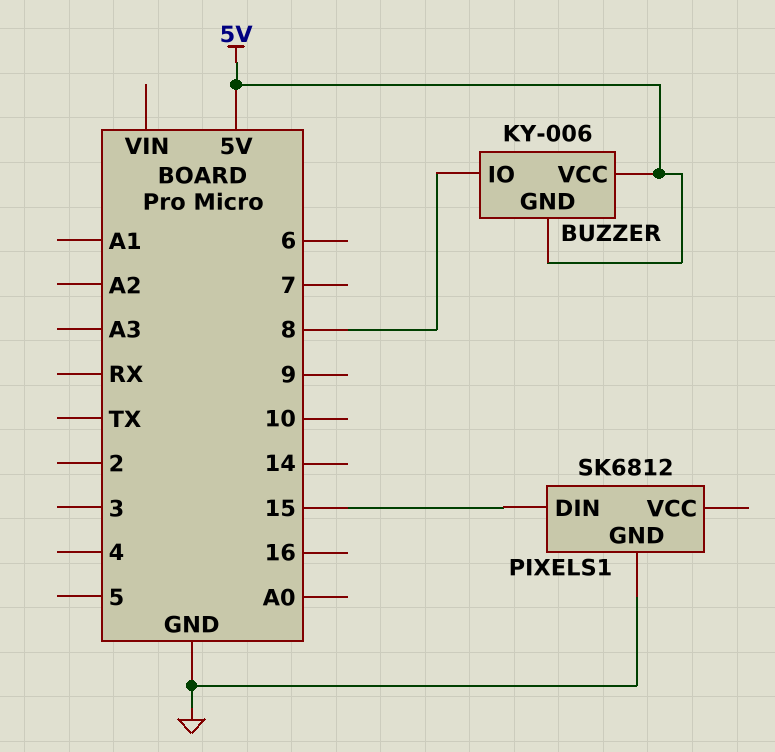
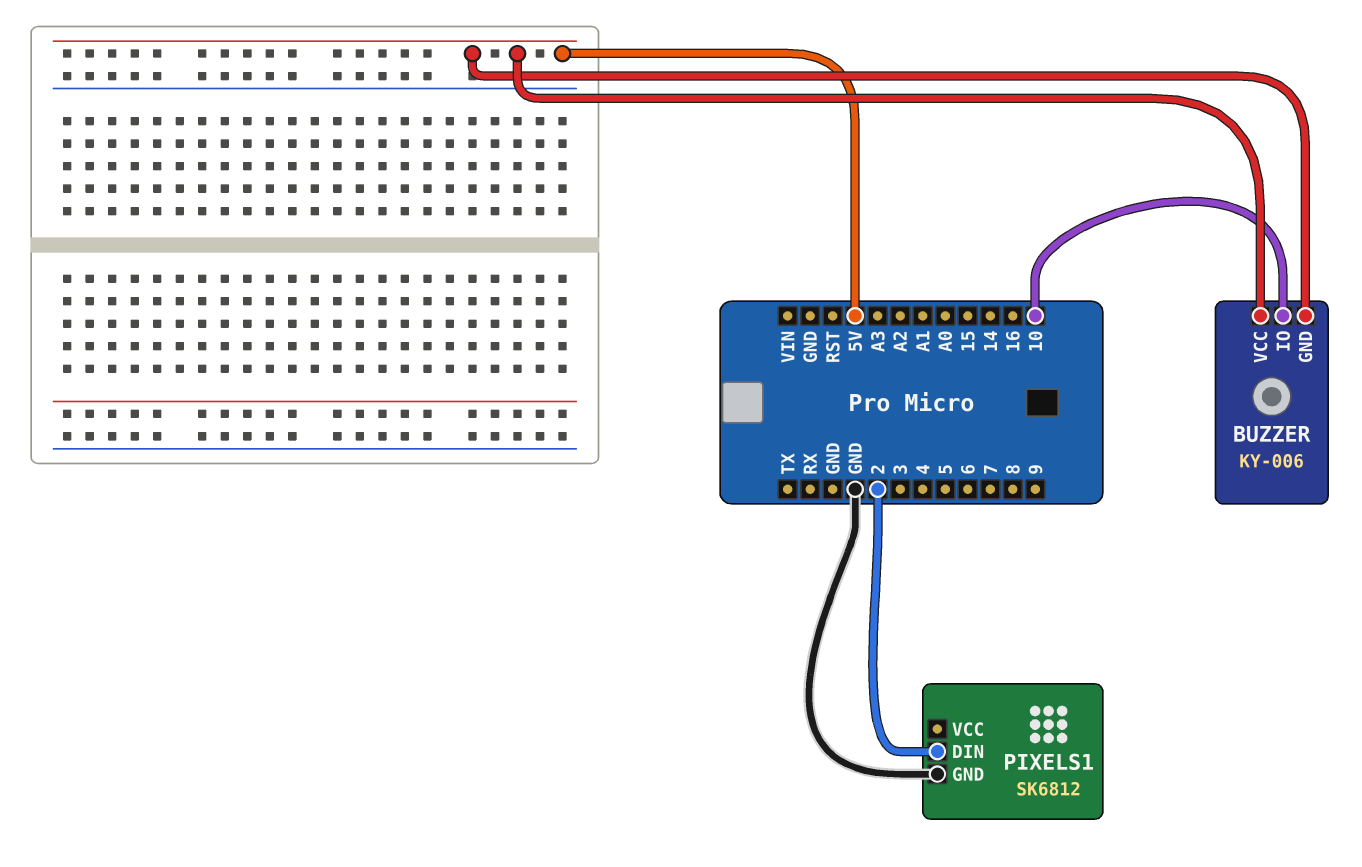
BUZZER pin IO: 8 -> 10
PIXELS1 pin DIN: 15 -> 2

